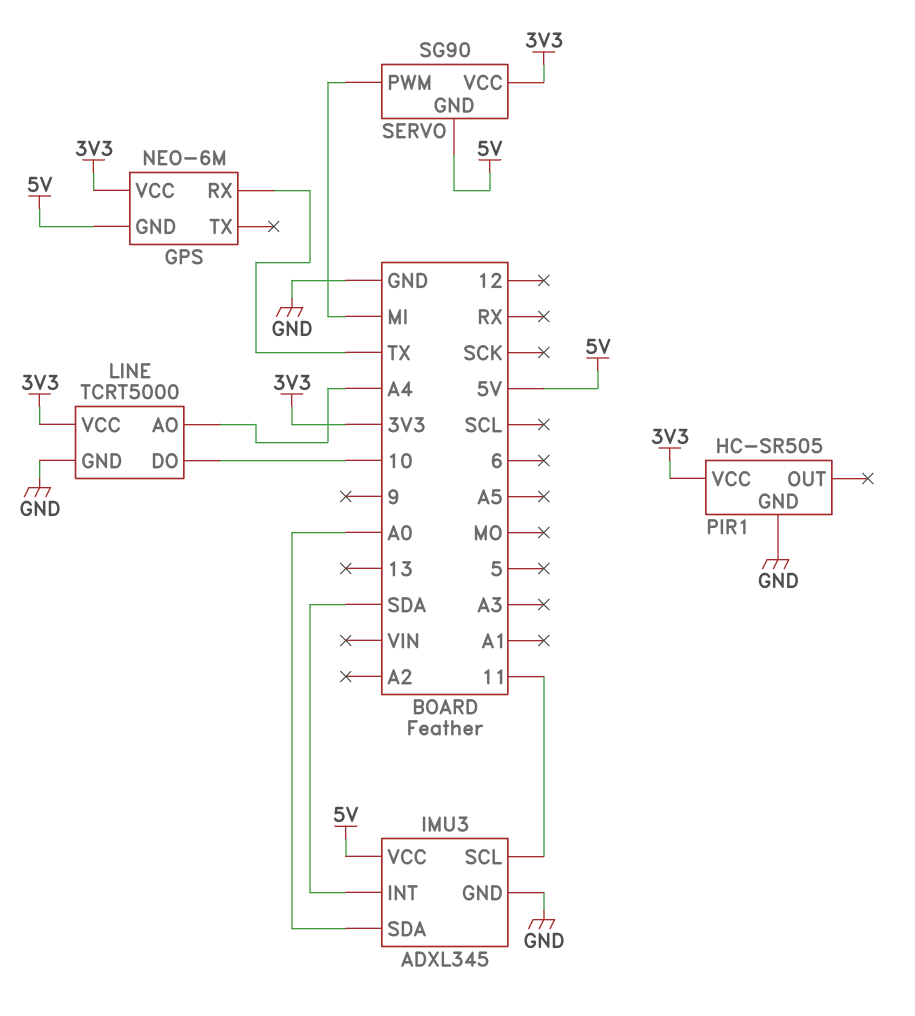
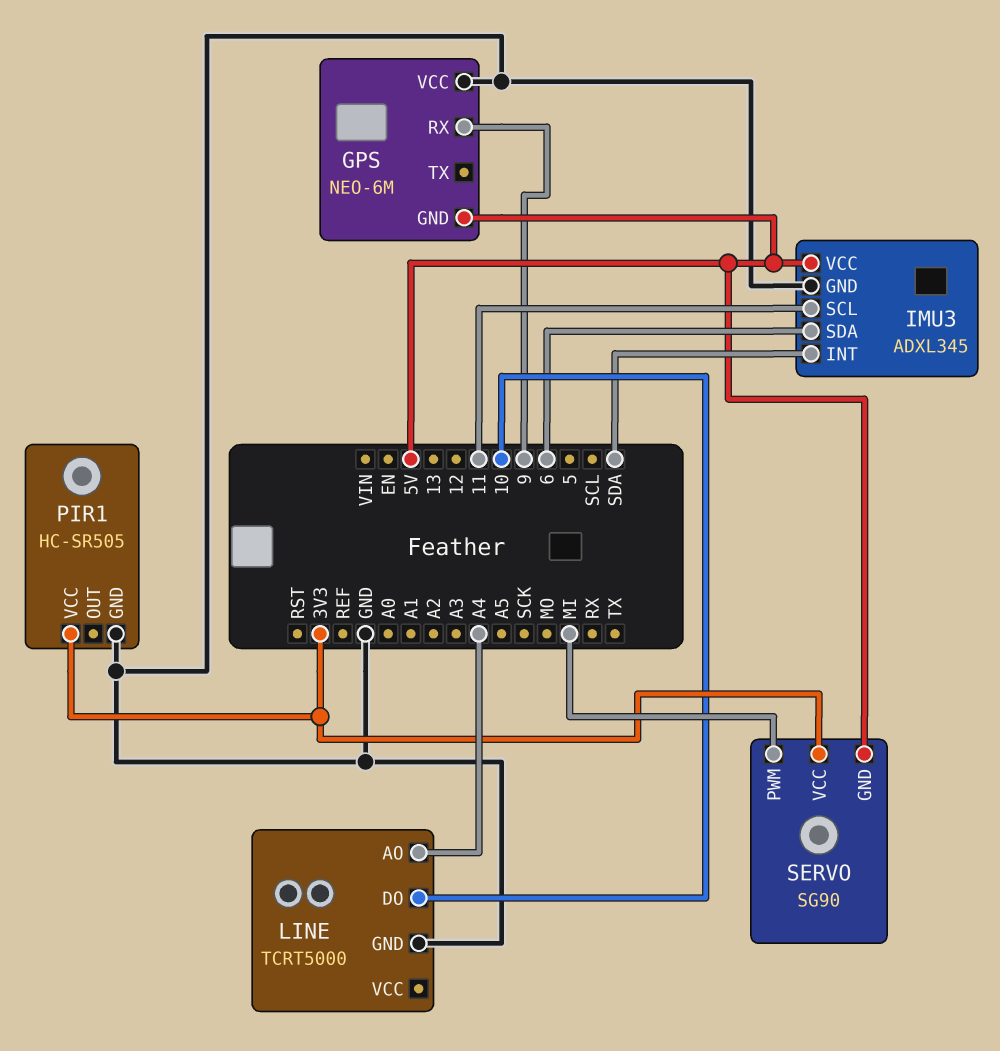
GPS pin RX: TX -> 9
GPS pin VCC: 3V3 -> GND
IMU3 pin SDA: A0 -> 6
LINE pin VCC: 3V3 -> none

